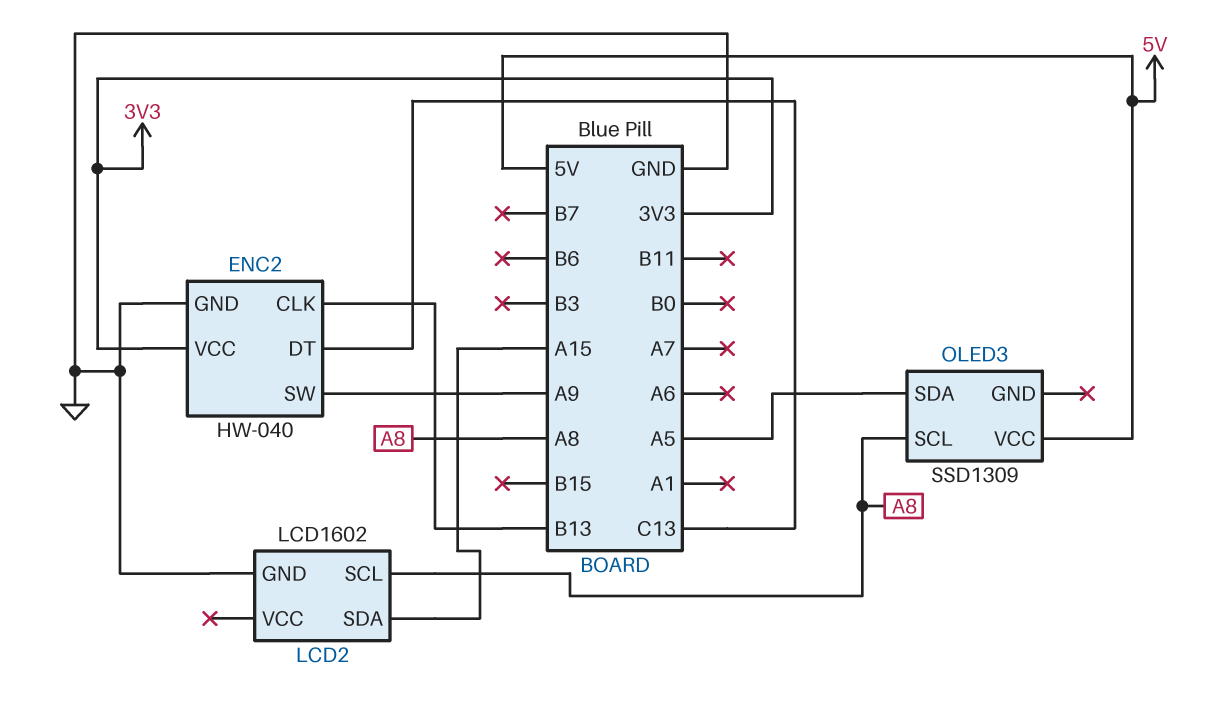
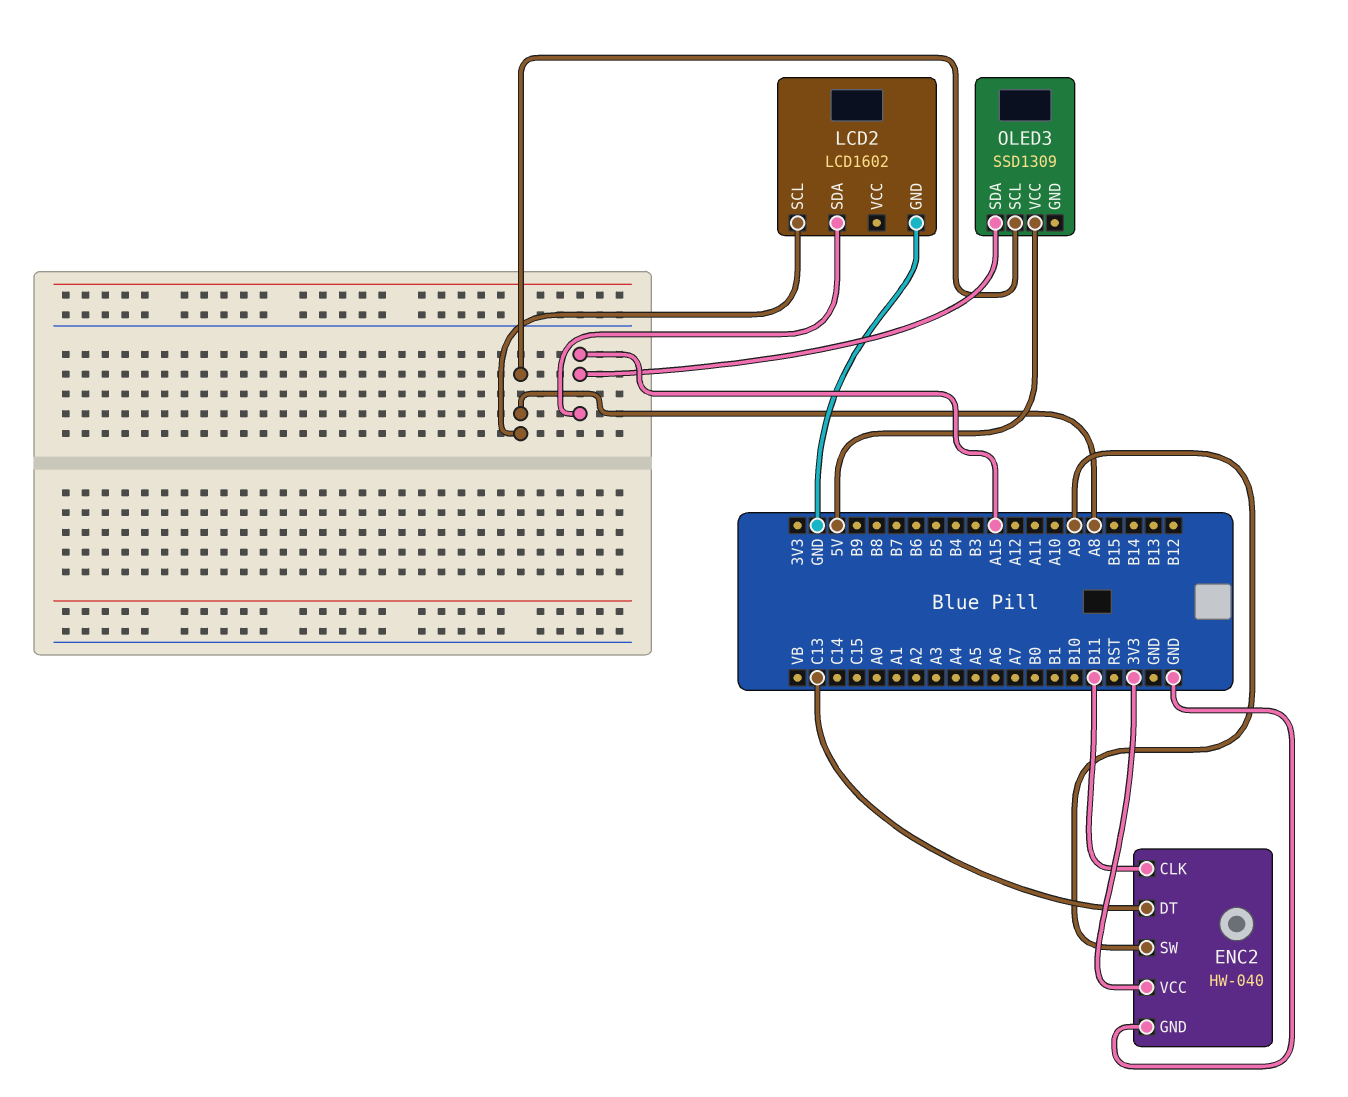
ENC2 pin CLK: B13 -> B11
OLED3 pin SDA: A5 -> A15

